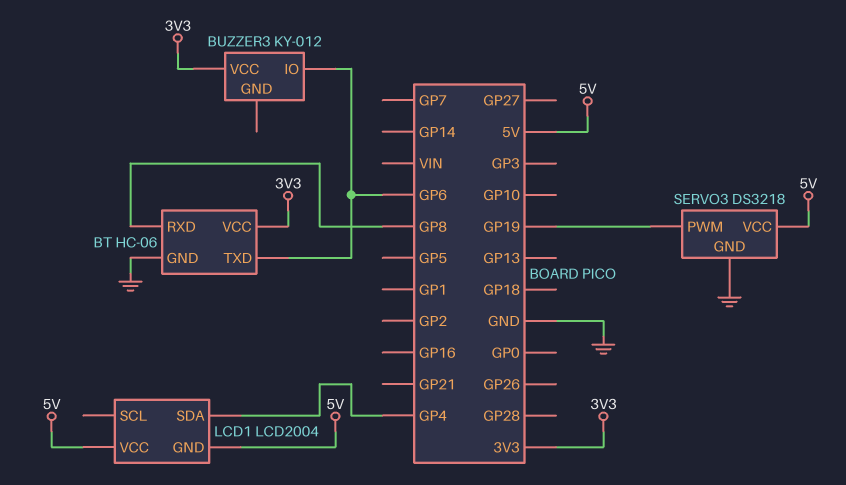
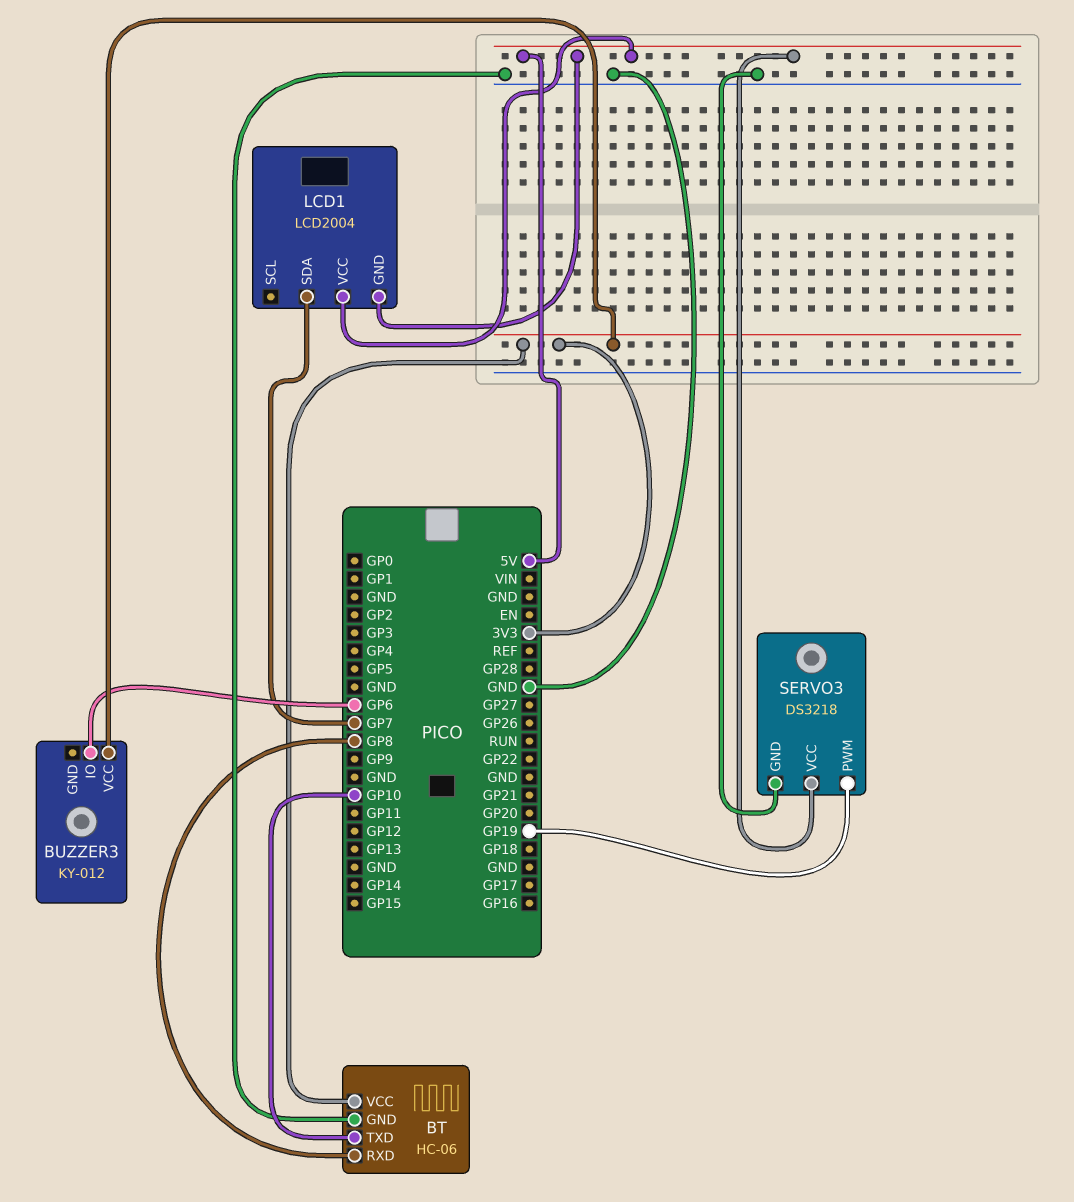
BT pin TXD: GP6 -> GP10
LCD1 pin SDA: GP4 -> GP7

